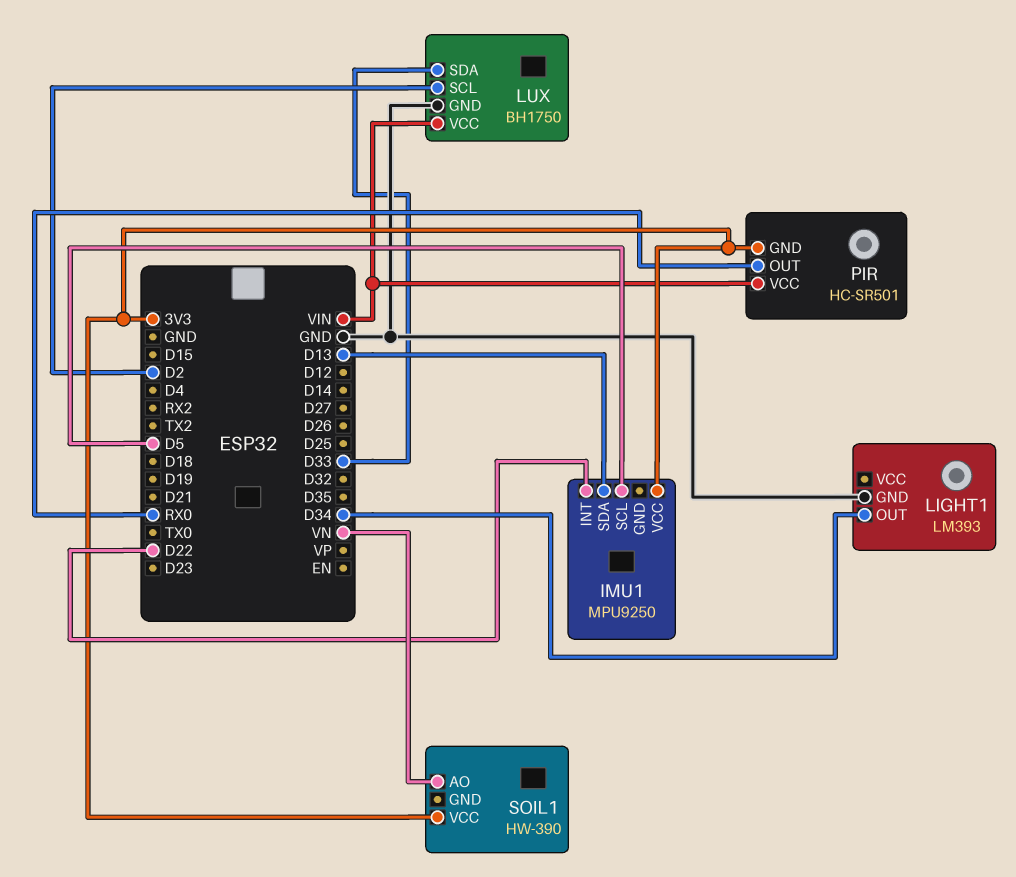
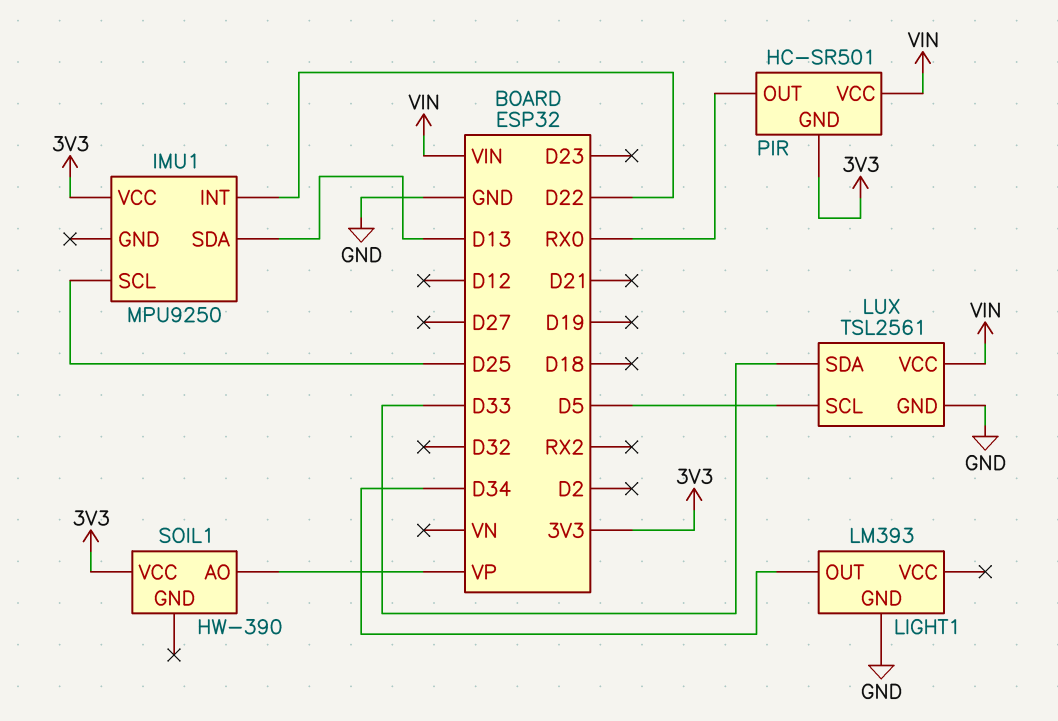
IMU1 pin SCL: D5 -> D25
LUX: BH1750 -> TSL2561
LUX pin SCL: D2 -> D5
SOIL1 pin AO: VN -> VP

